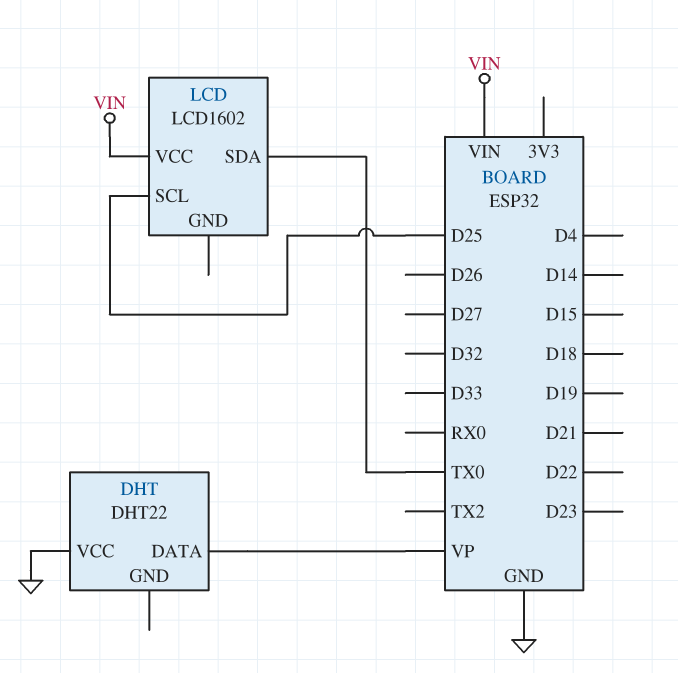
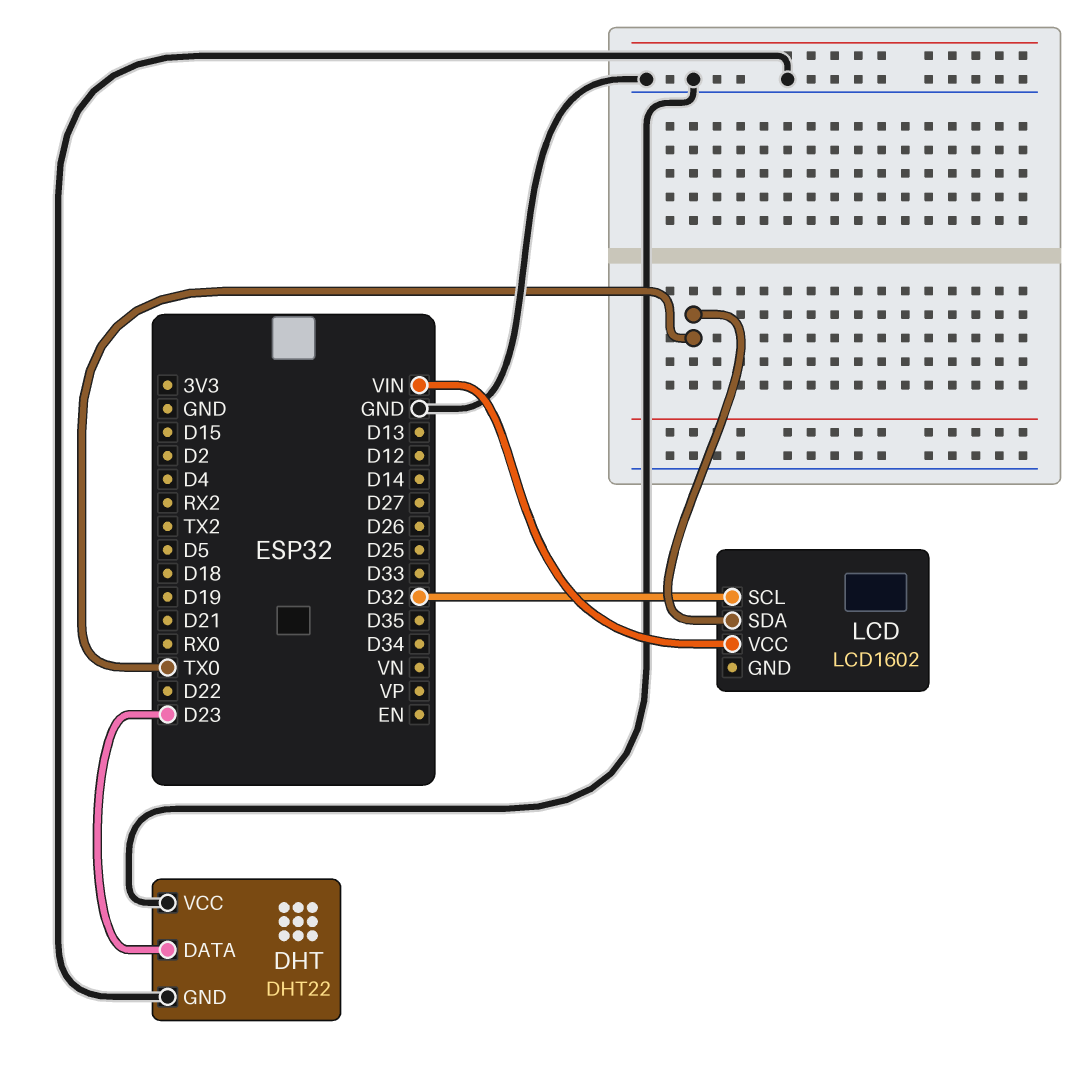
DHT pin DATA: VP -> D23
DHT pin GND: none -> GND
LCD pin SCL: D25 -> D32

